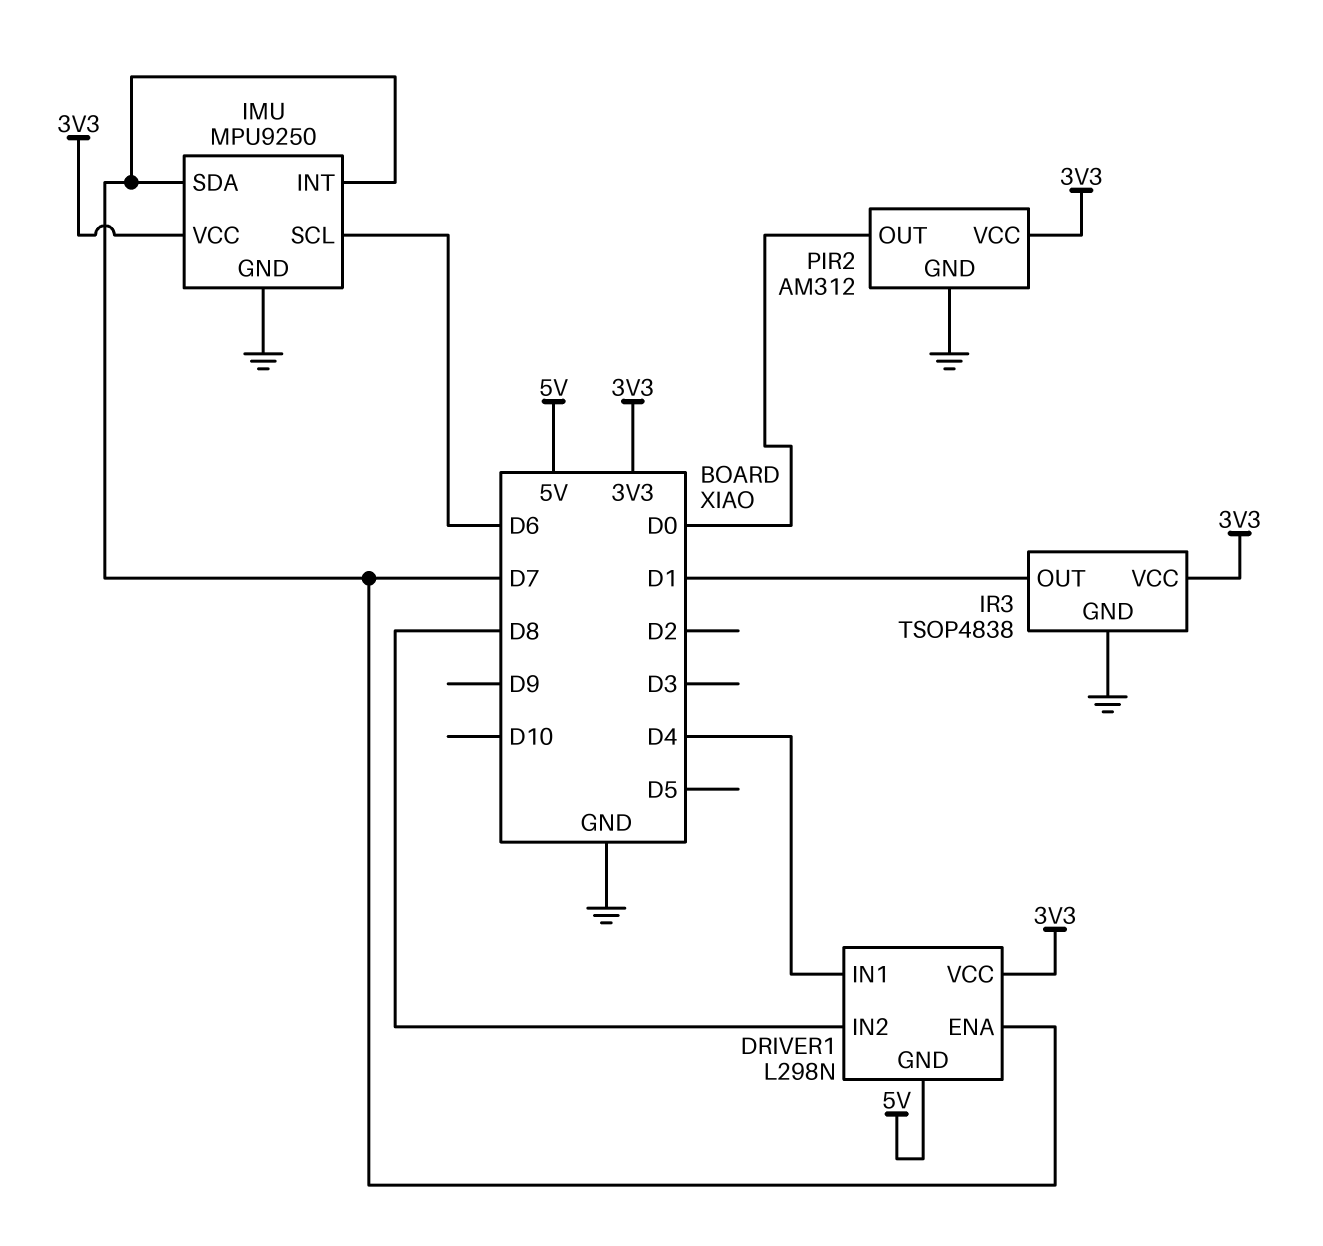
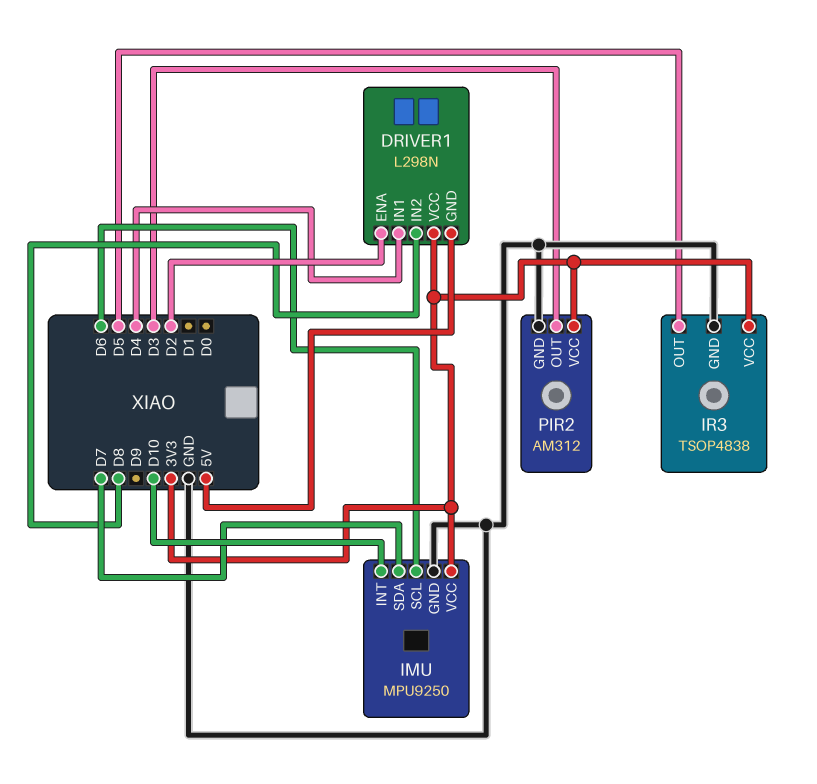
DRIVER1 pin ENA: D7 -> D2
IMU pin INT: D7 -> D10
IR3 pin OUT: D1 -> D5
PIR2 pin OUT: D0 -> D3

